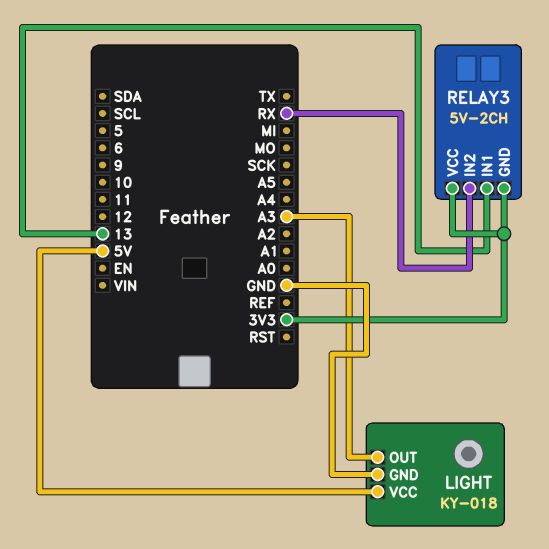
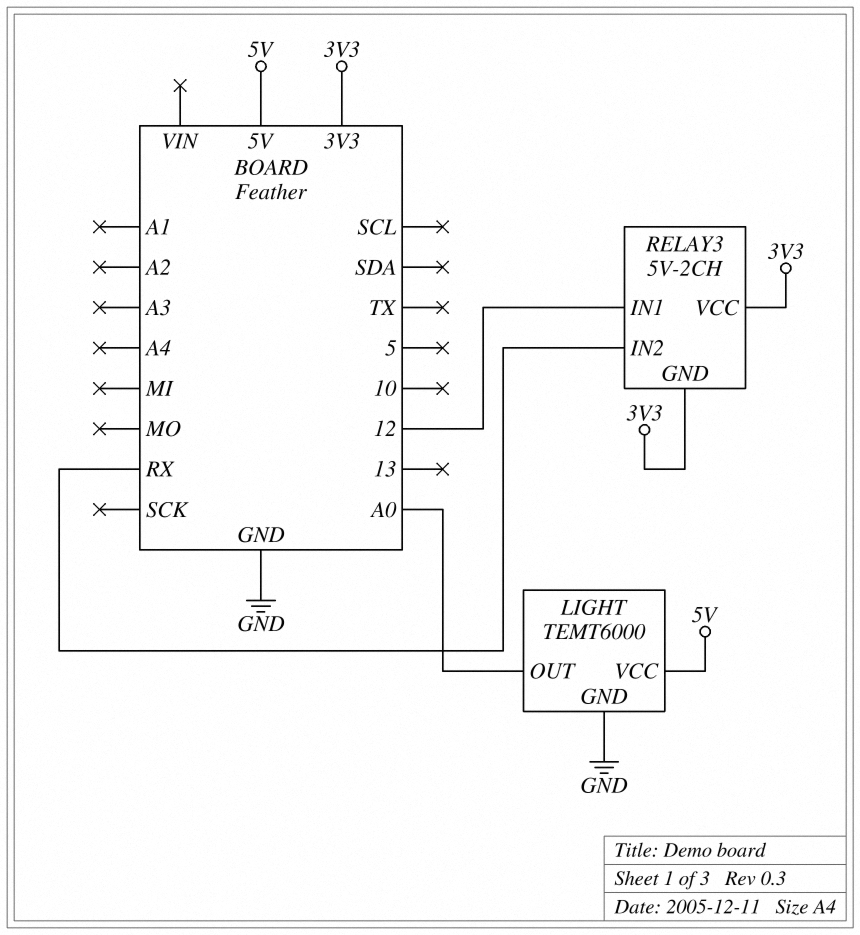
LIGHT: KY-018 -> TEMT6000
LIGHT pin OUT: A3 -> A0
RELAY3 pin IN1: 13 -> 12

